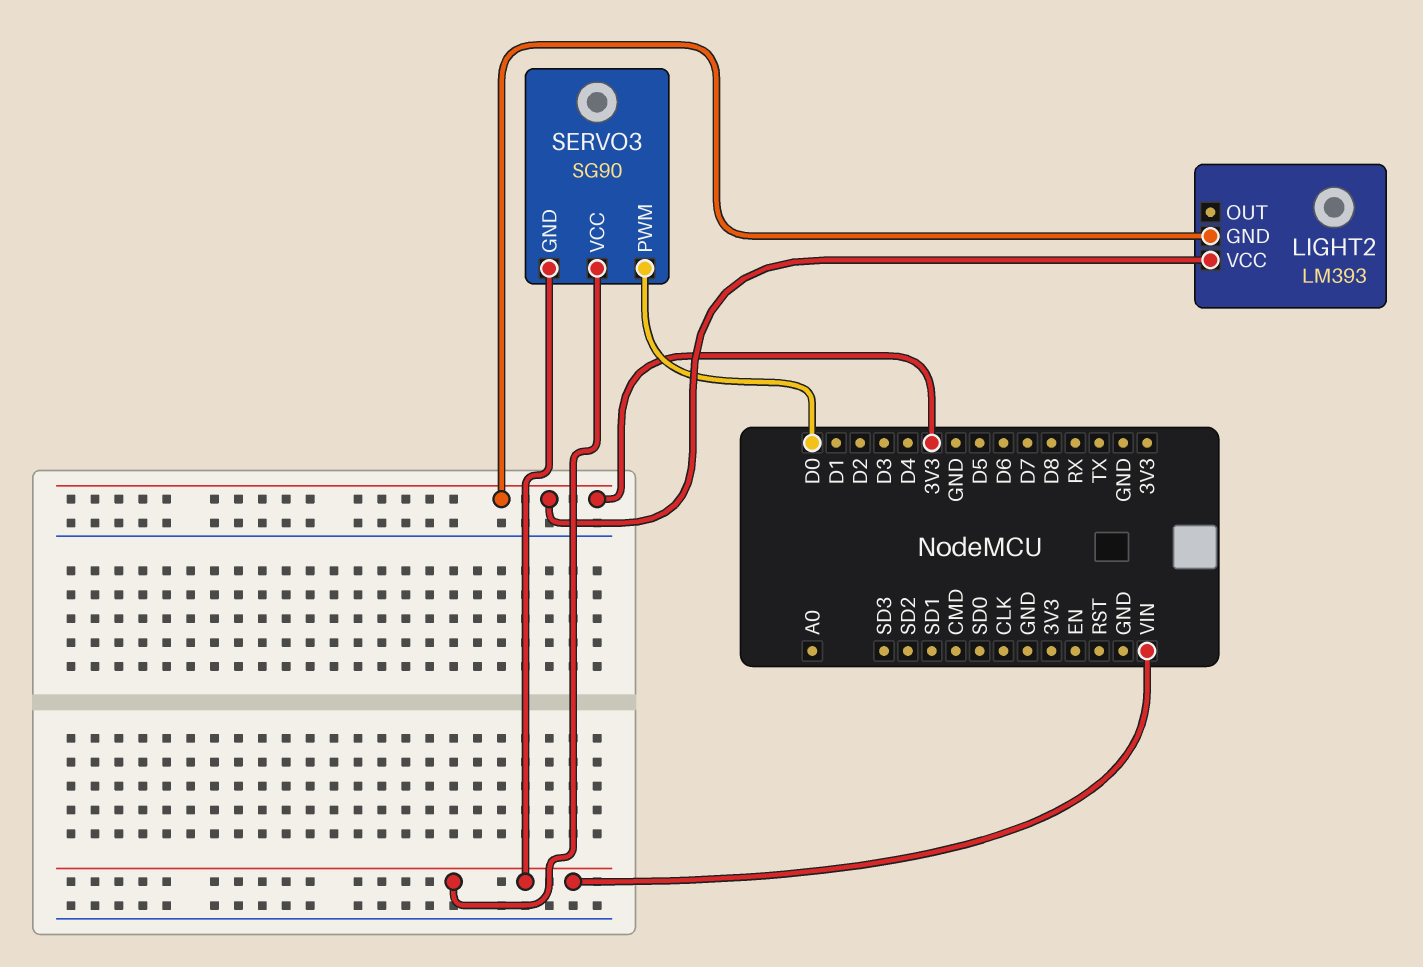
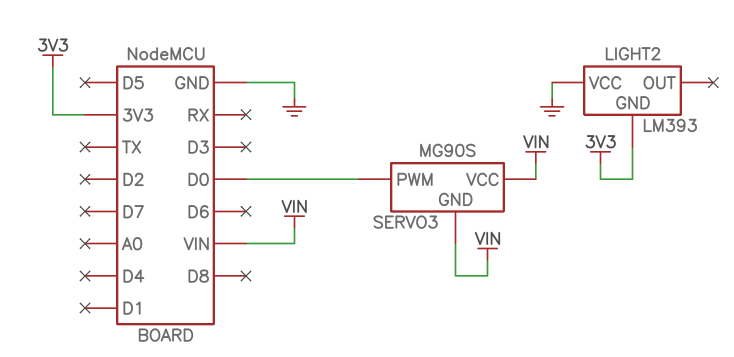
LIGHT2 pin VCC: 3V3 -> GND
SERVO3: SG90 -> MG90S

